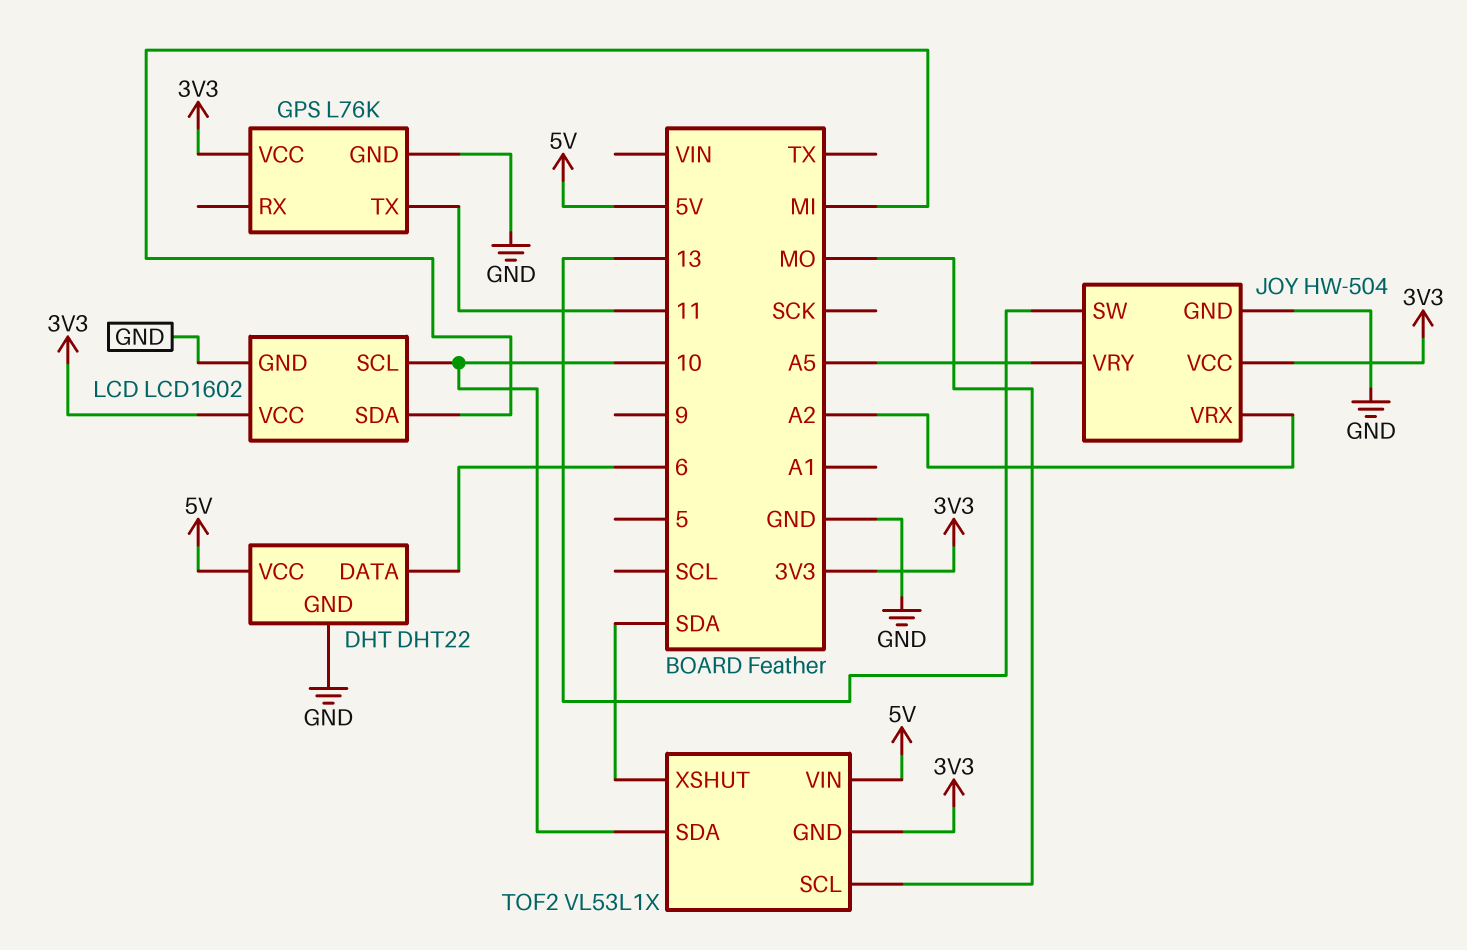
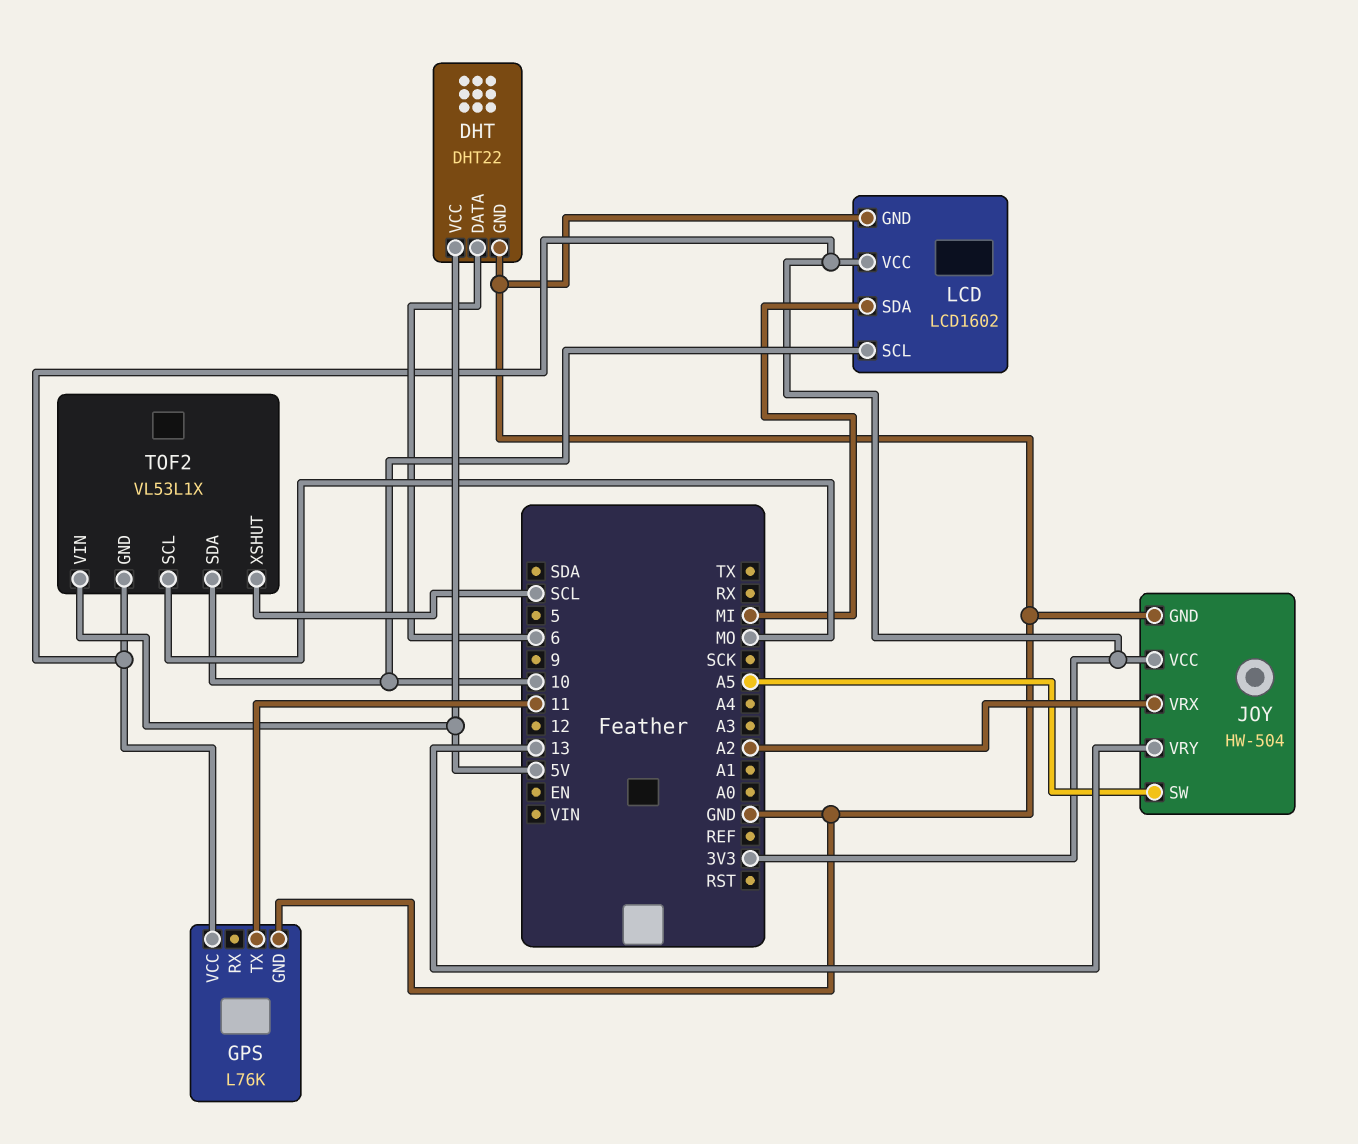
JOY pin SW: 13 -> A5
JOY pin VRY: A5 -> 13
TOF2 pin XSHUT: SDA -> SCL

